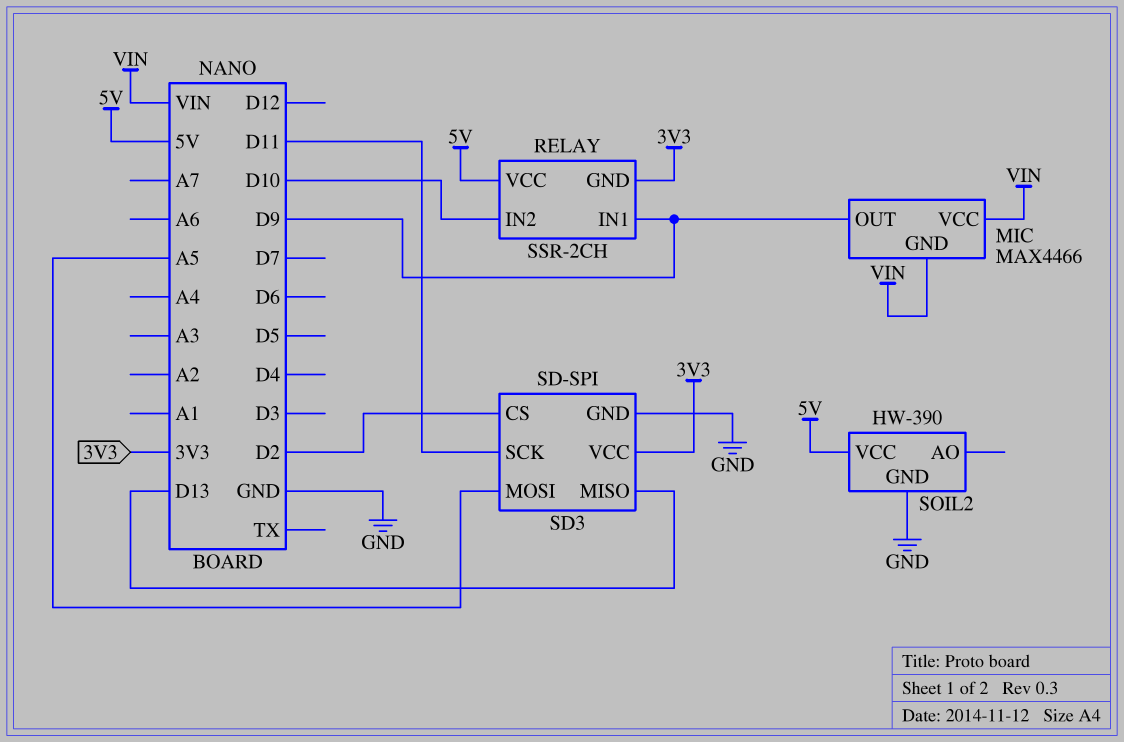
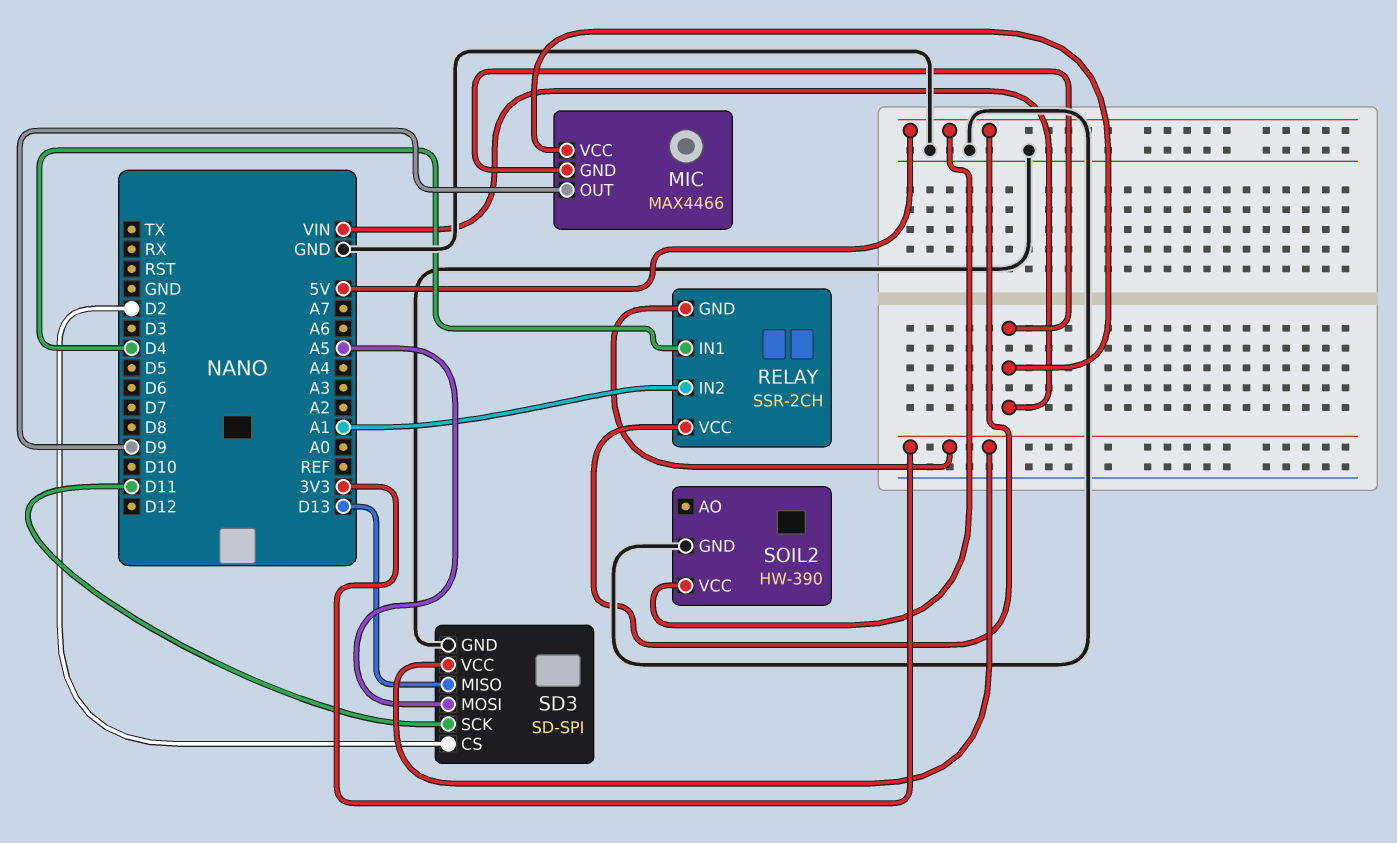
RELAY pin IN1: D9 -> D4
RELAY pin IN2: D10 -> A1

